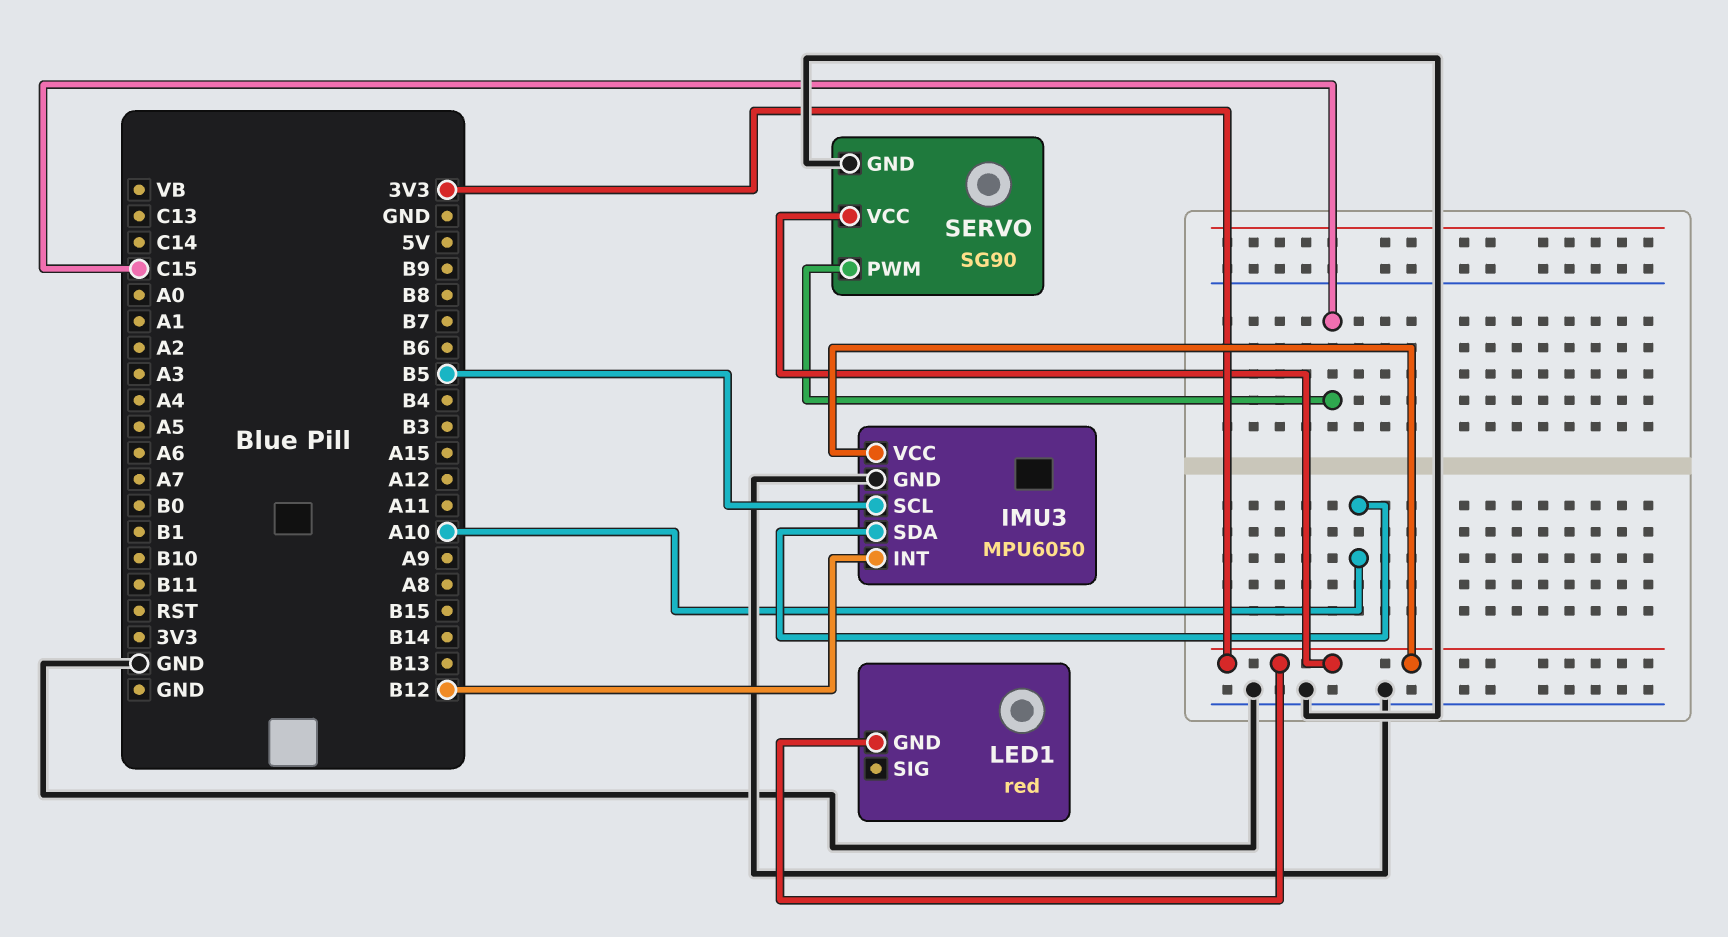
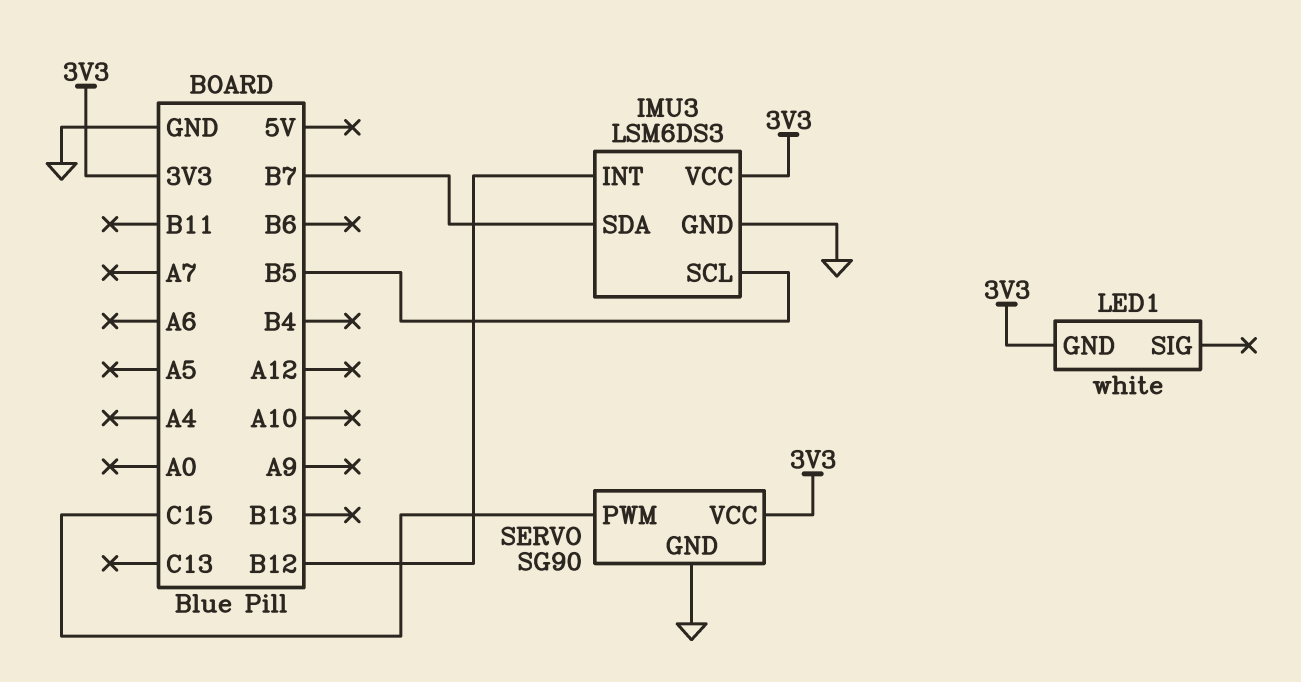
IMU3: MPU6050 -> LSM6DS3
IMU3 pin SDA: A10 -> B7
LED1: red -> white

